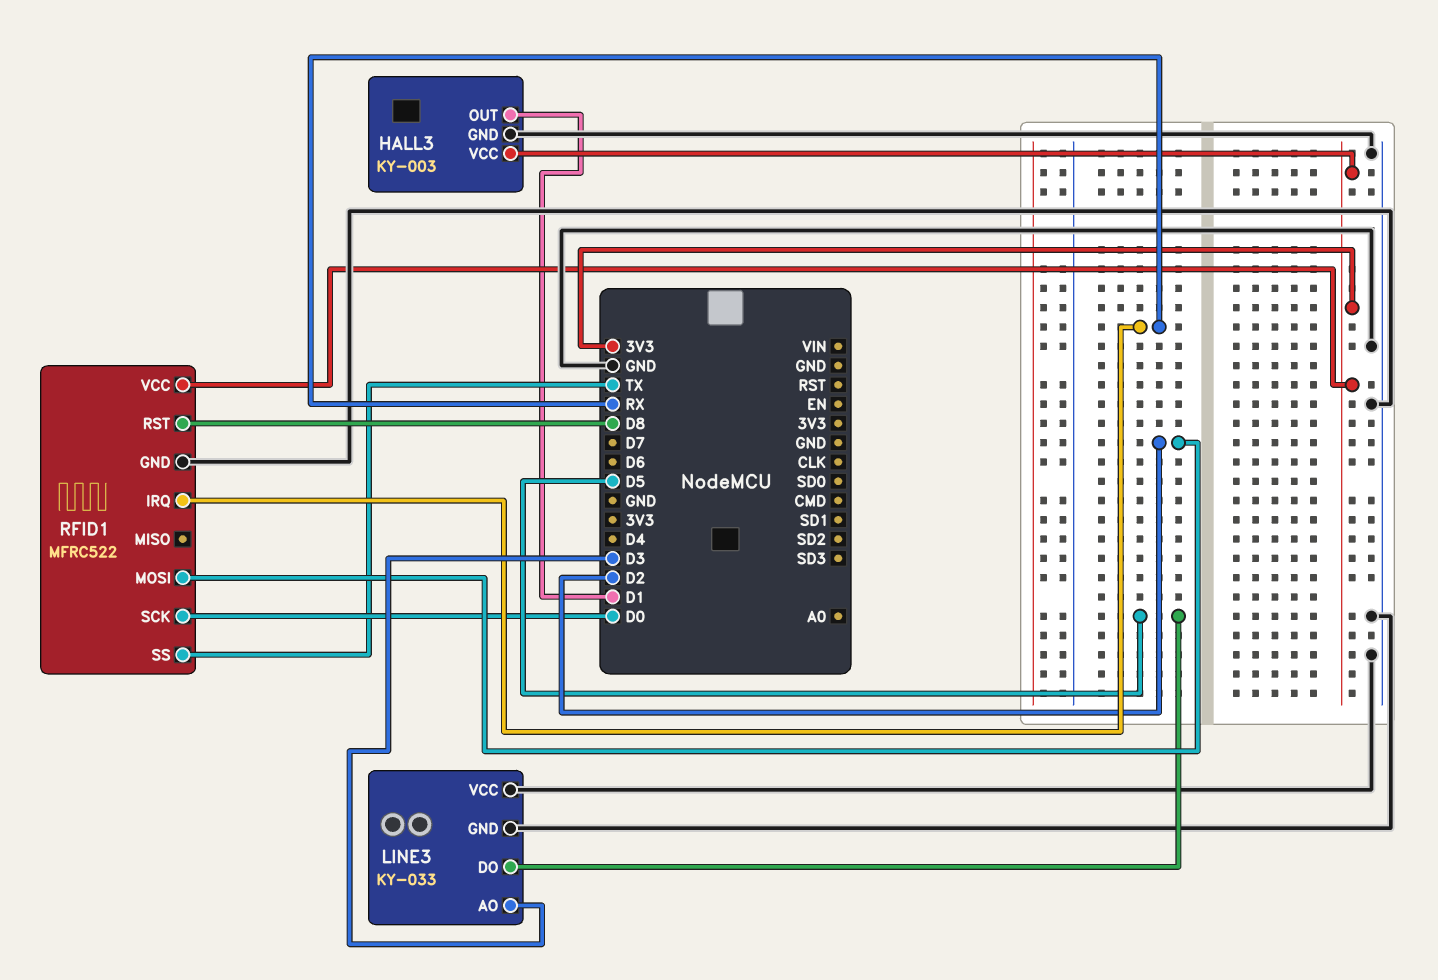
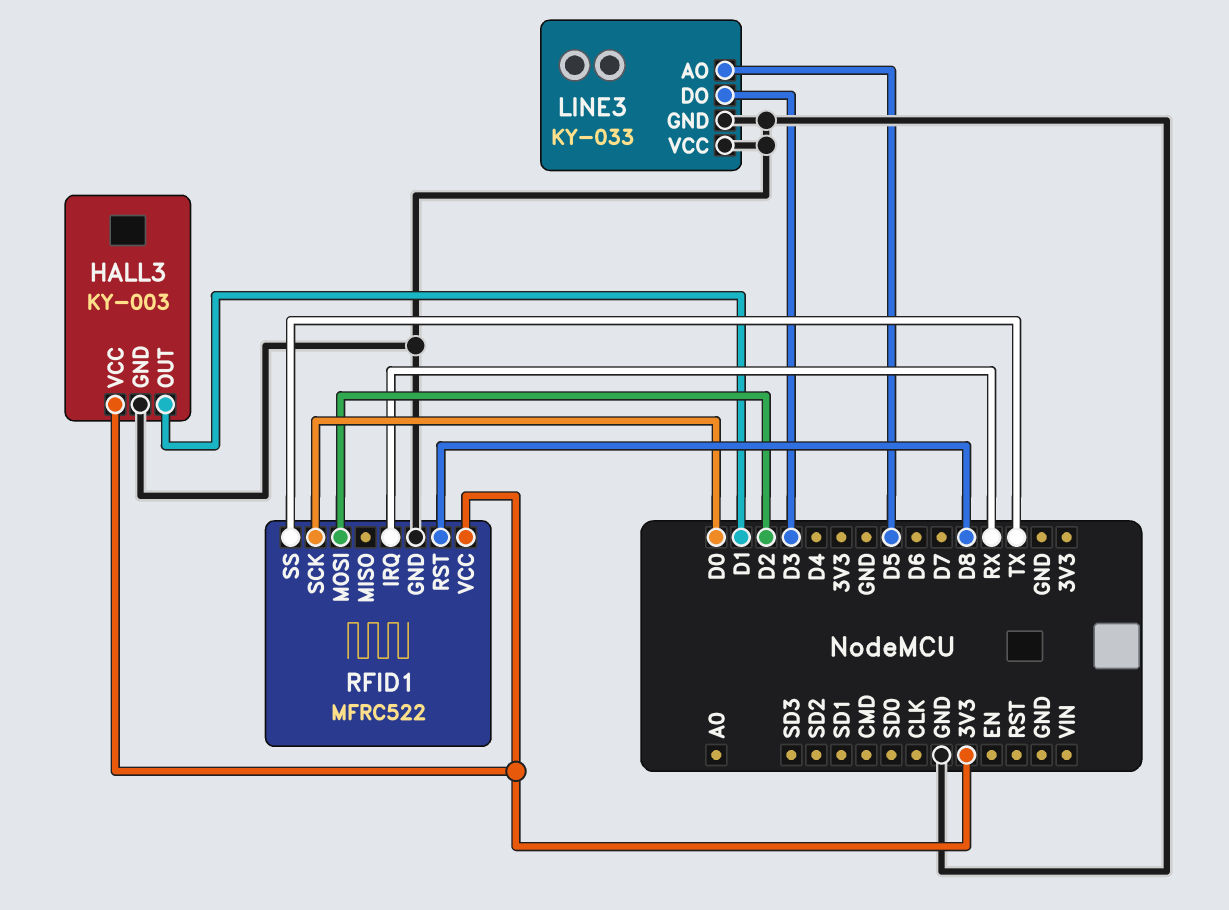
LINE3 pin AO: D3 -> D5
LINE3 pin DO: D5 -> D3

